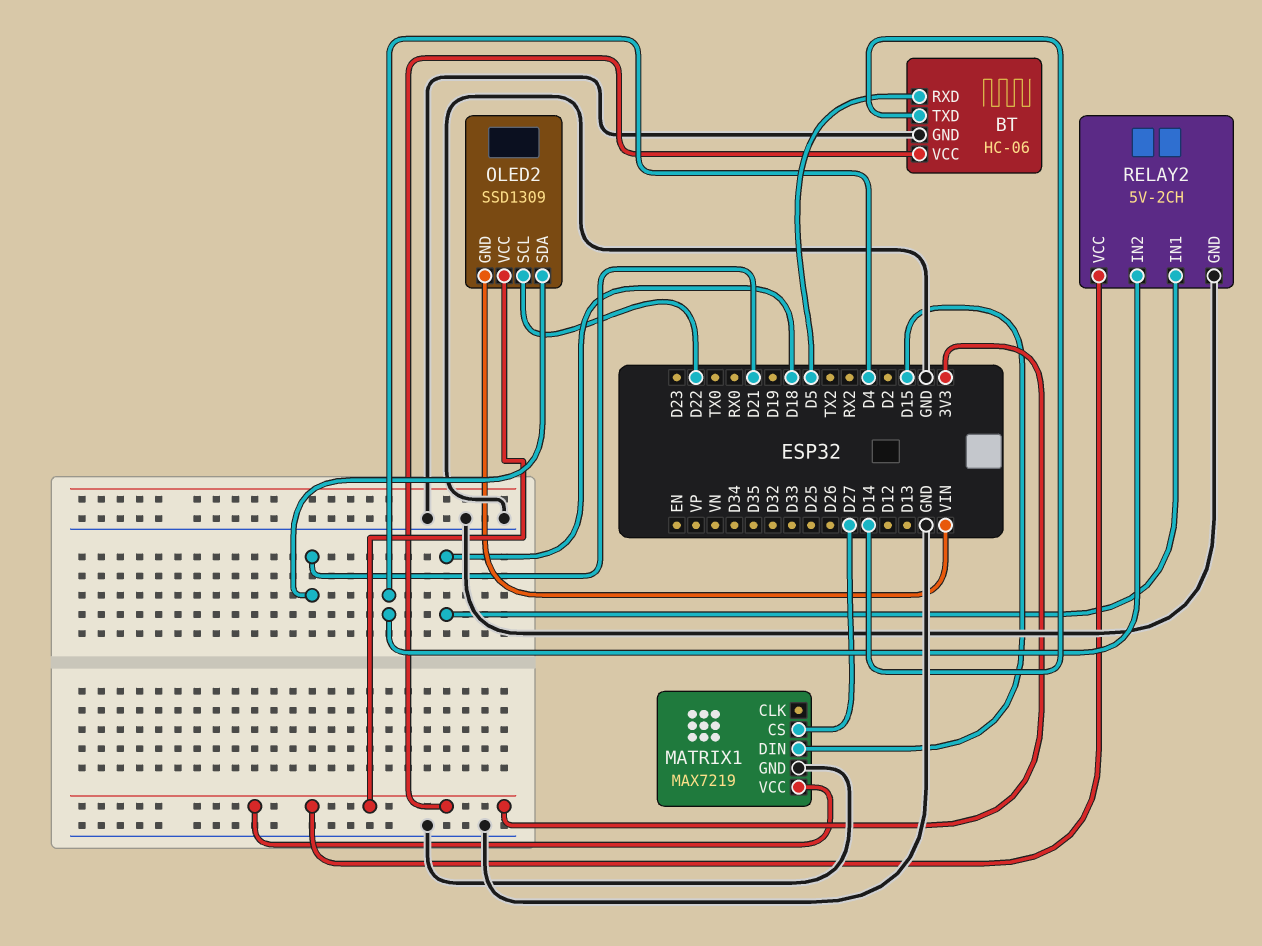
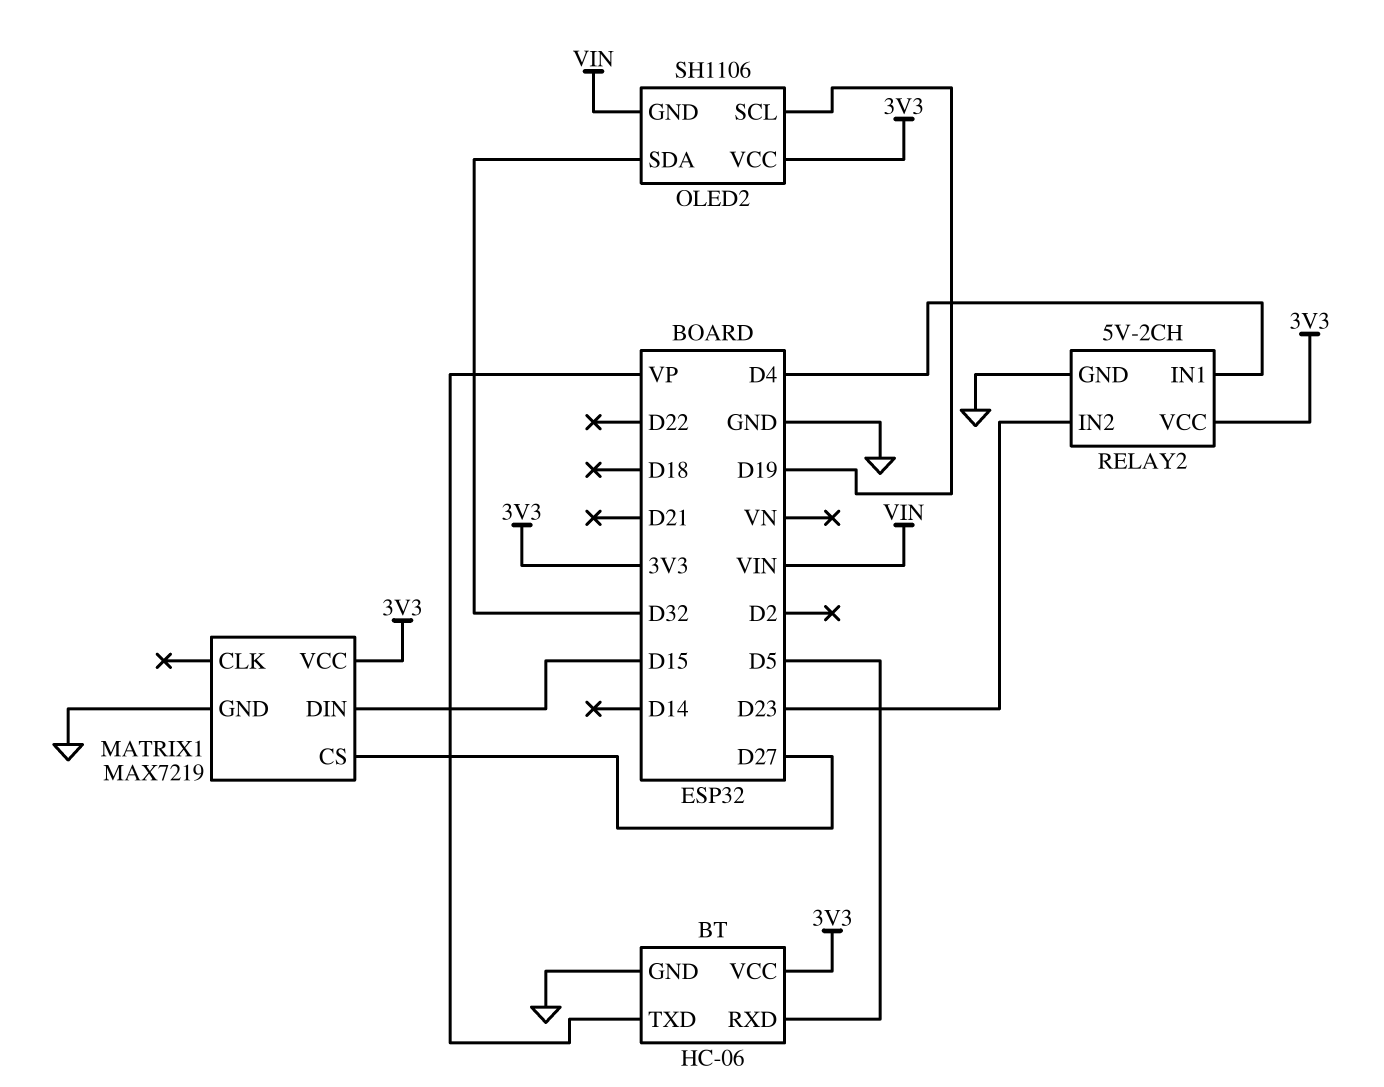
BT pin TXD: D14 -> VP
OLED2: SSD1309 -> SH1106
OLED2 pin SCL: D22 -> D19
OLED2 pin SDA: D21 -> D32
RELAY2 pin IN1: D18 -> D4
RELAY2 pin IN2: D4 -> D23

